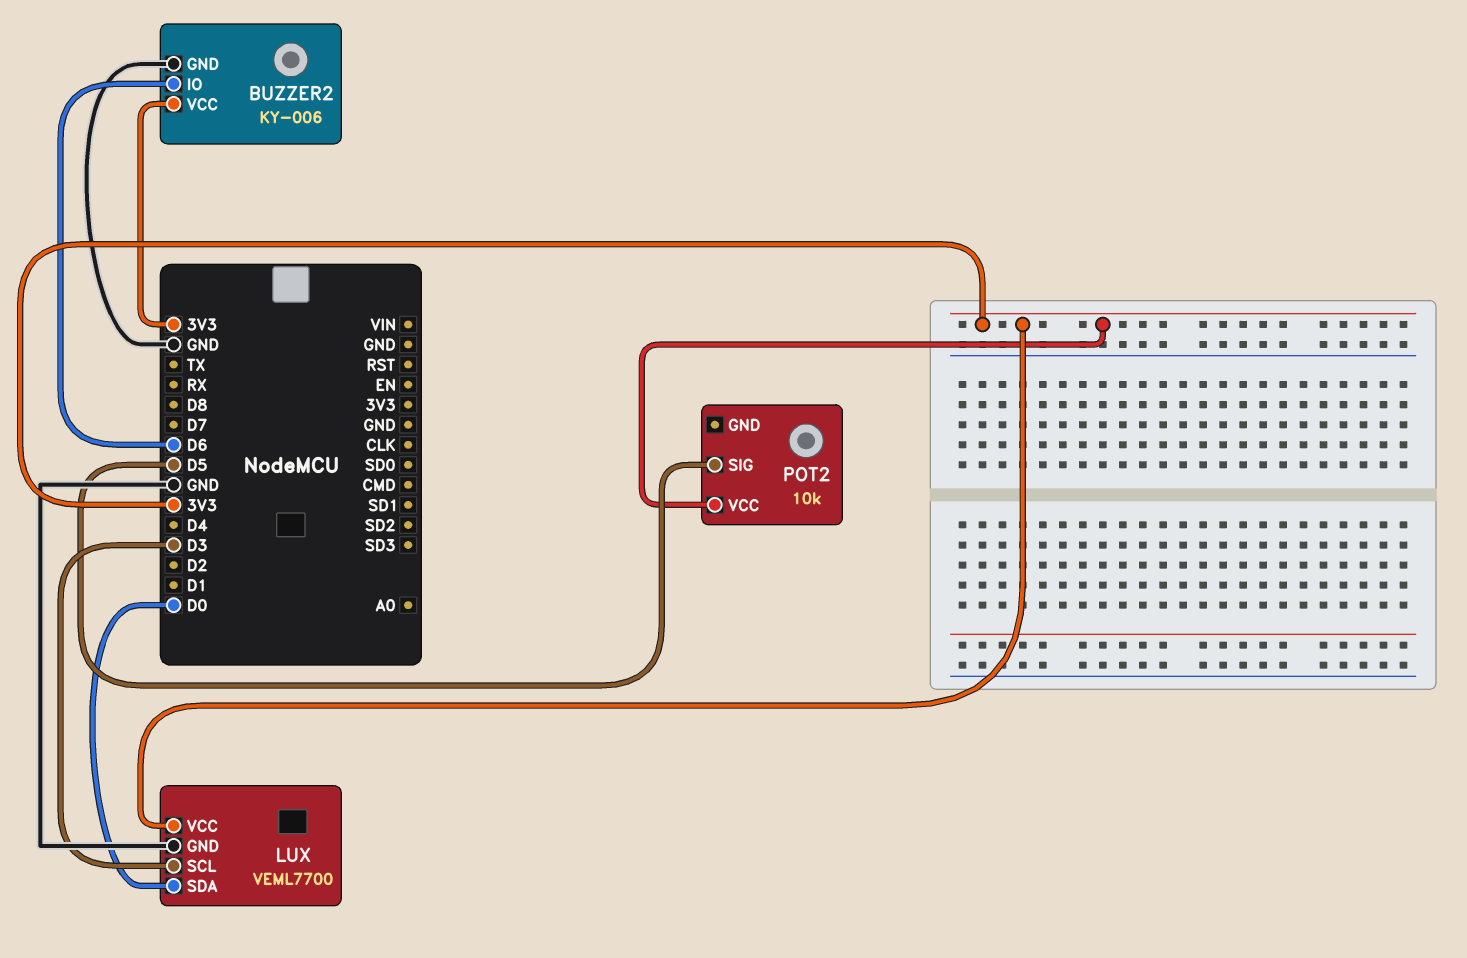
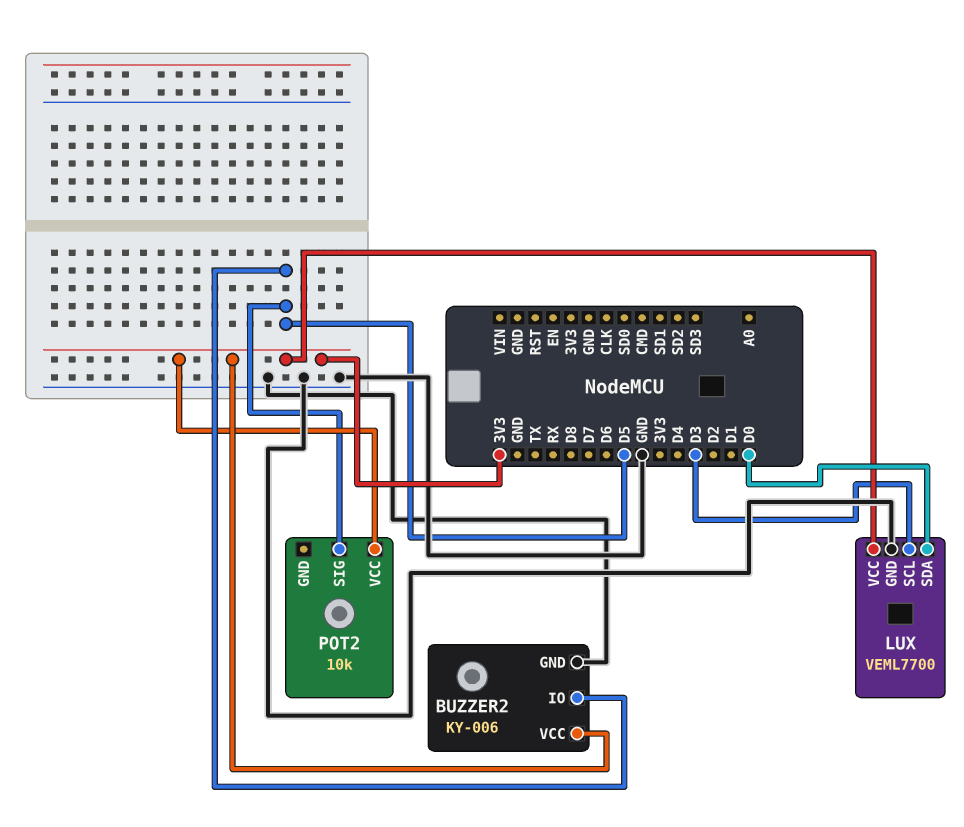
BUZZER2 pin IO: D6 -> D5

